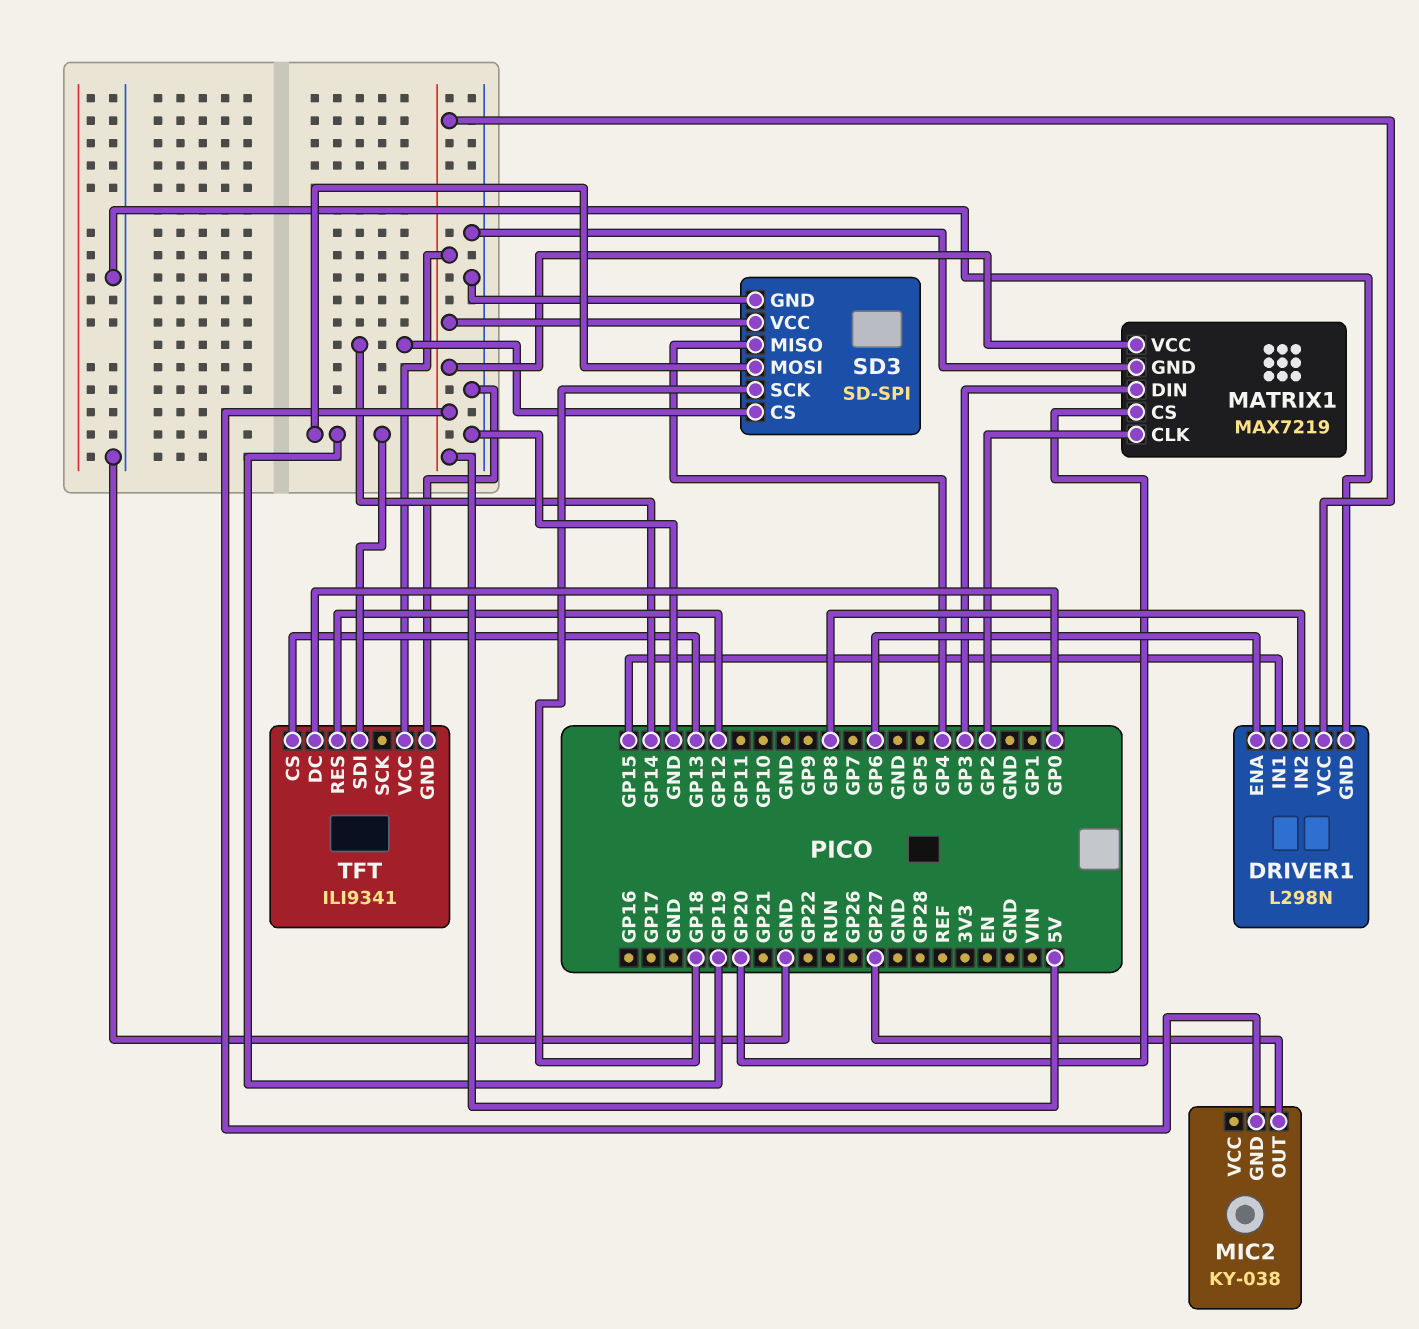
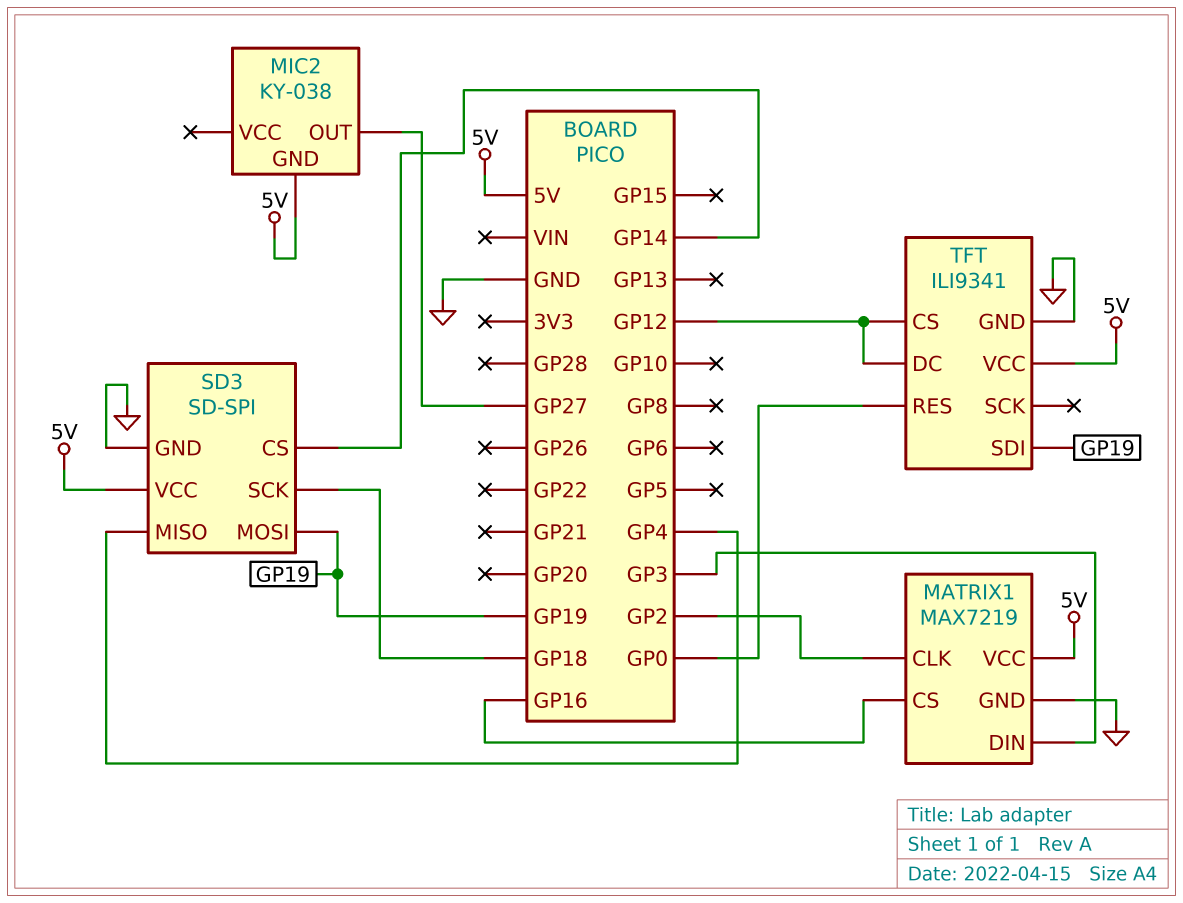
DRIVER1: L298N -> none
DRIVER1 pin ENA: GP6 -> none
DRIVER1 pin GND: GND -> none
DRIVER1 pin IN1: GP15 -> none
DRIVER1 pin IN2: GP8 -> none
DRIVER1 pin VCC: 5V -> none
MATRIX1 pin CS: GP20 -> GP16
TFT pin CS: GP13 -> GP12
TFT pin DC: GP0 -> GP12
TFT pin RES: GP12 -> GP0

